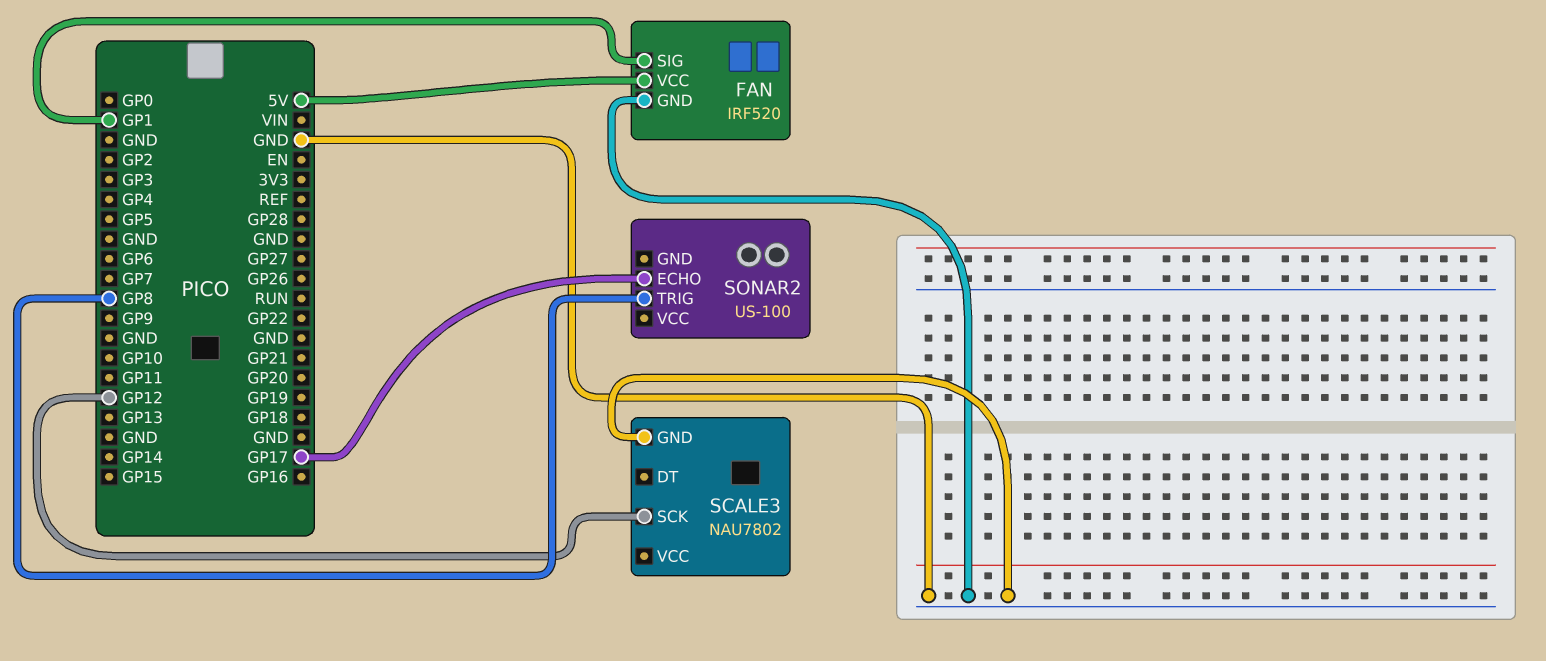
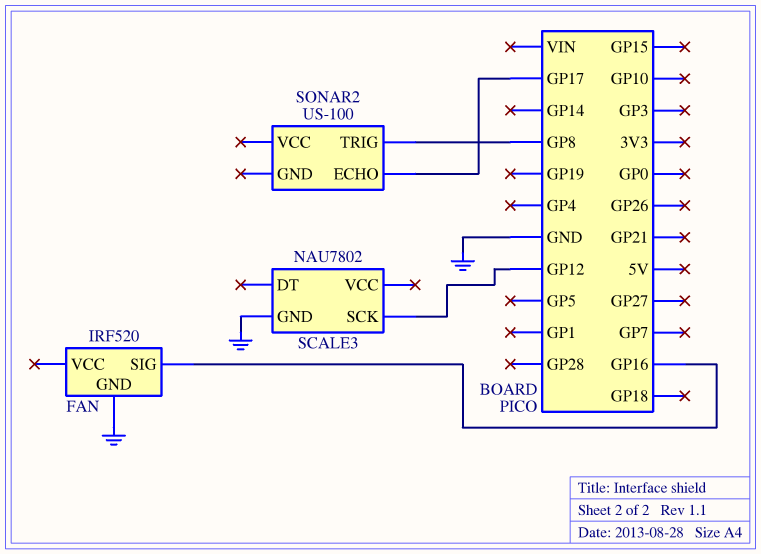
FAN pin SIG: GP1 -> GP16
FAN pin VCC: 5V -> none

